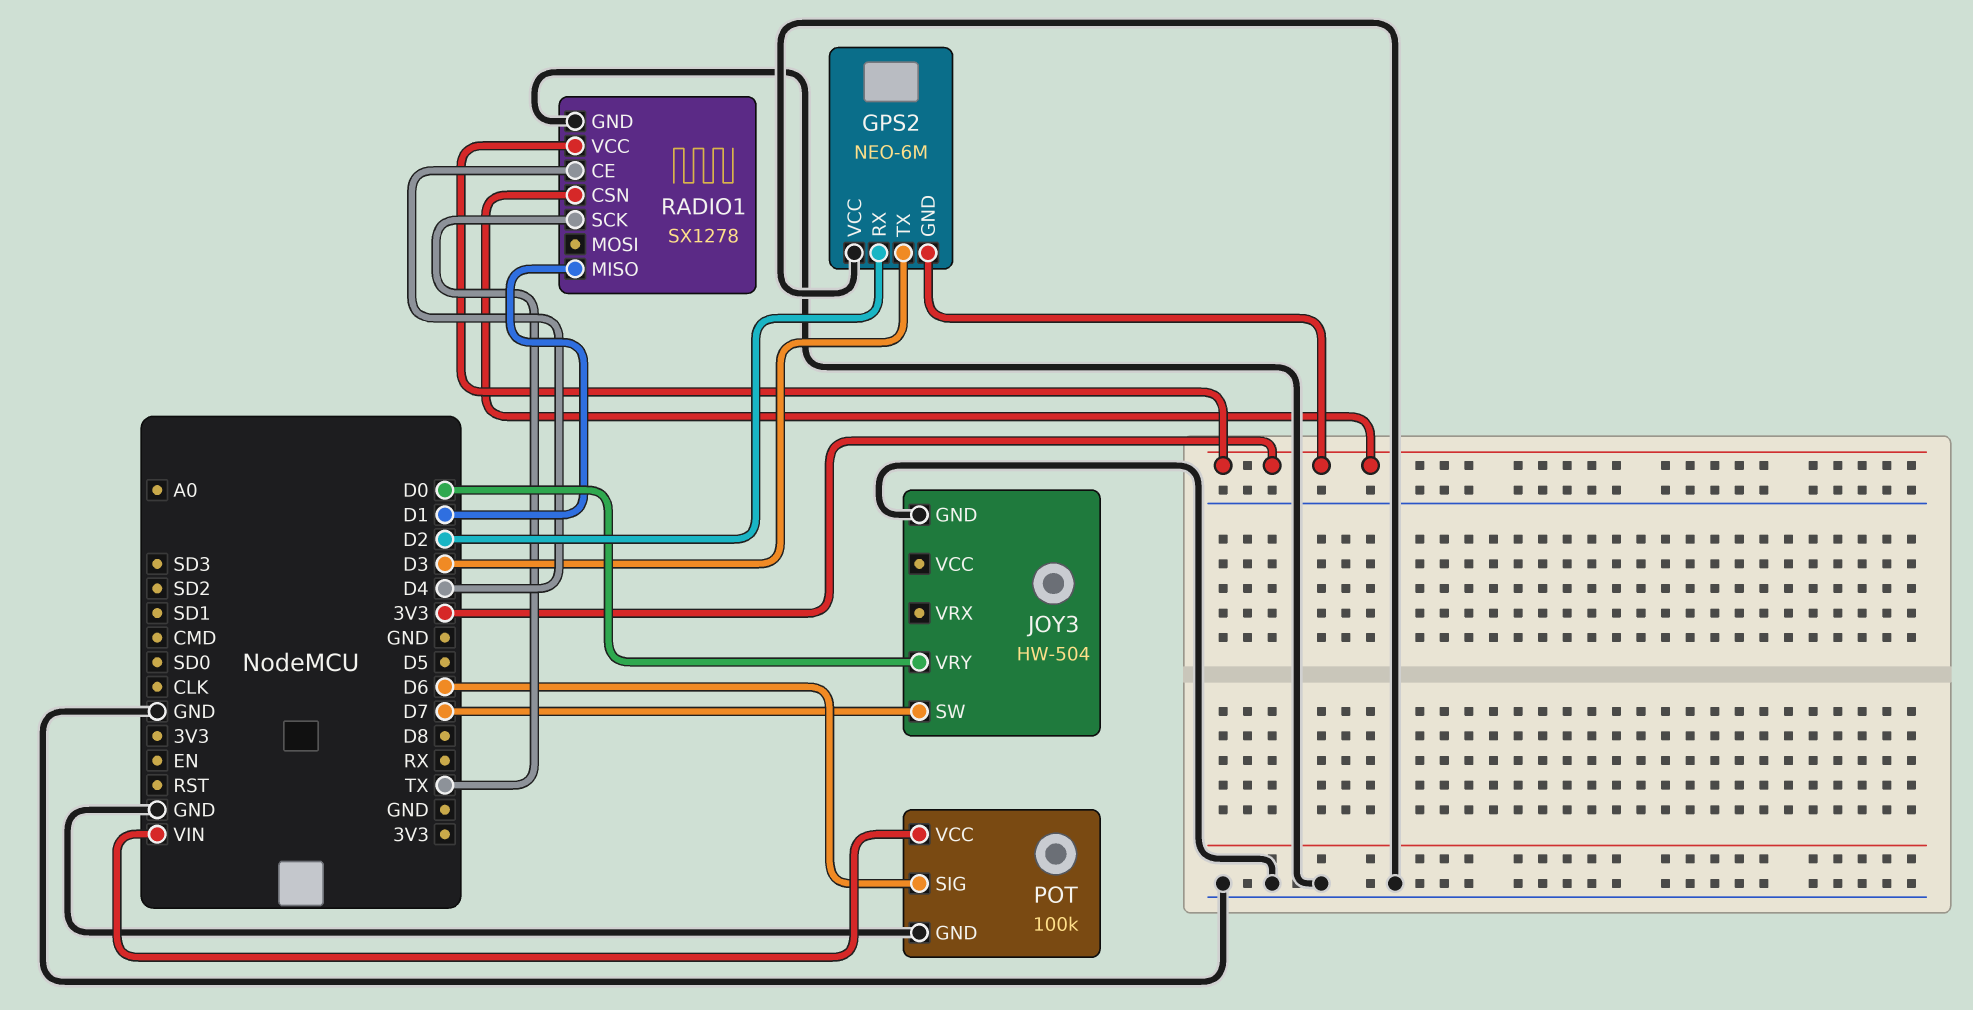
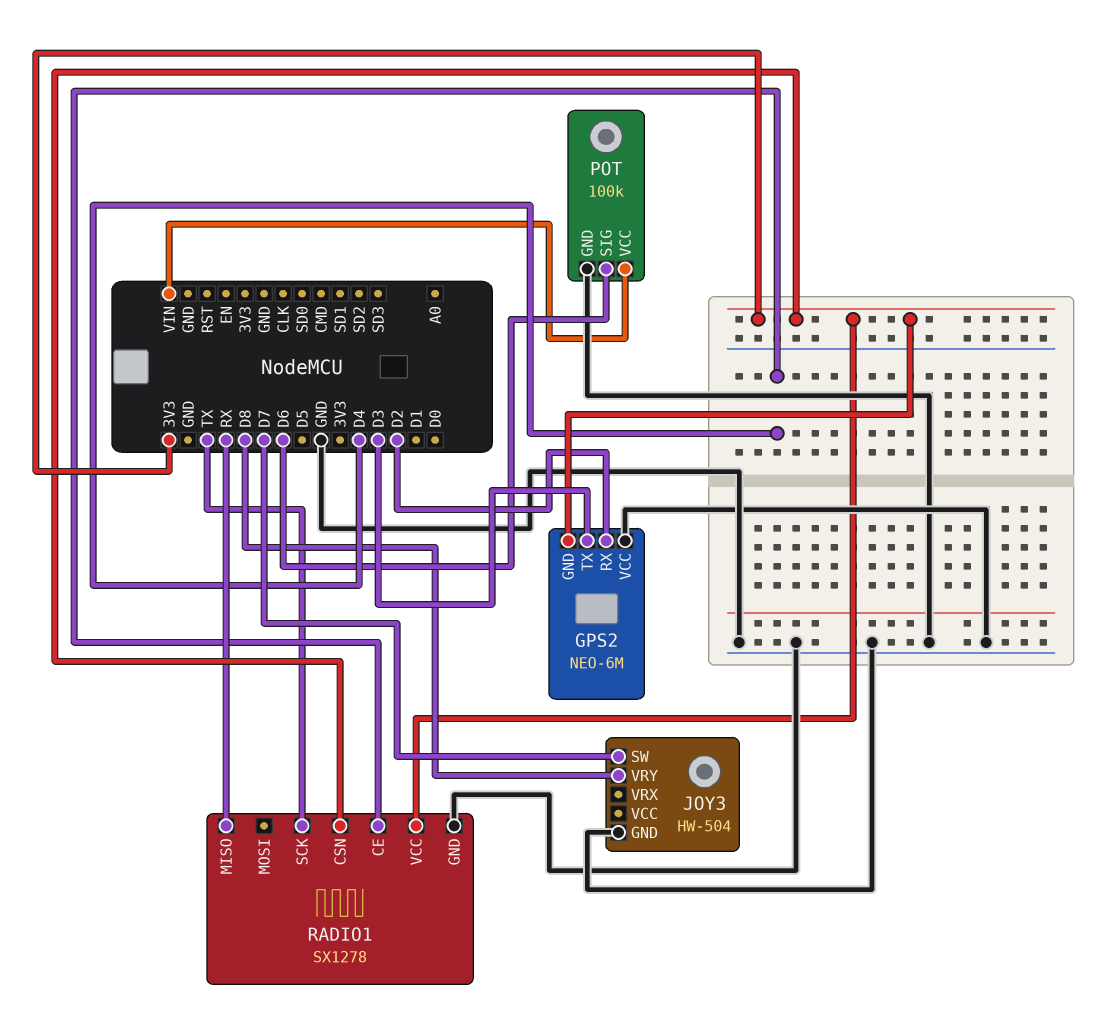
JOY3 pin VRY: D0 -> D8
RADIO1 pin MISO: D1 -> RX

